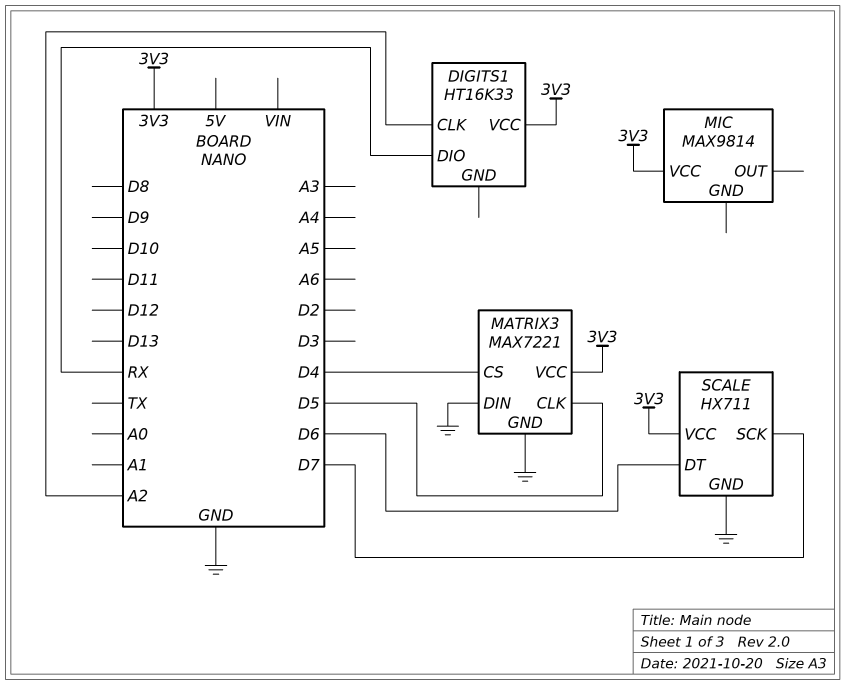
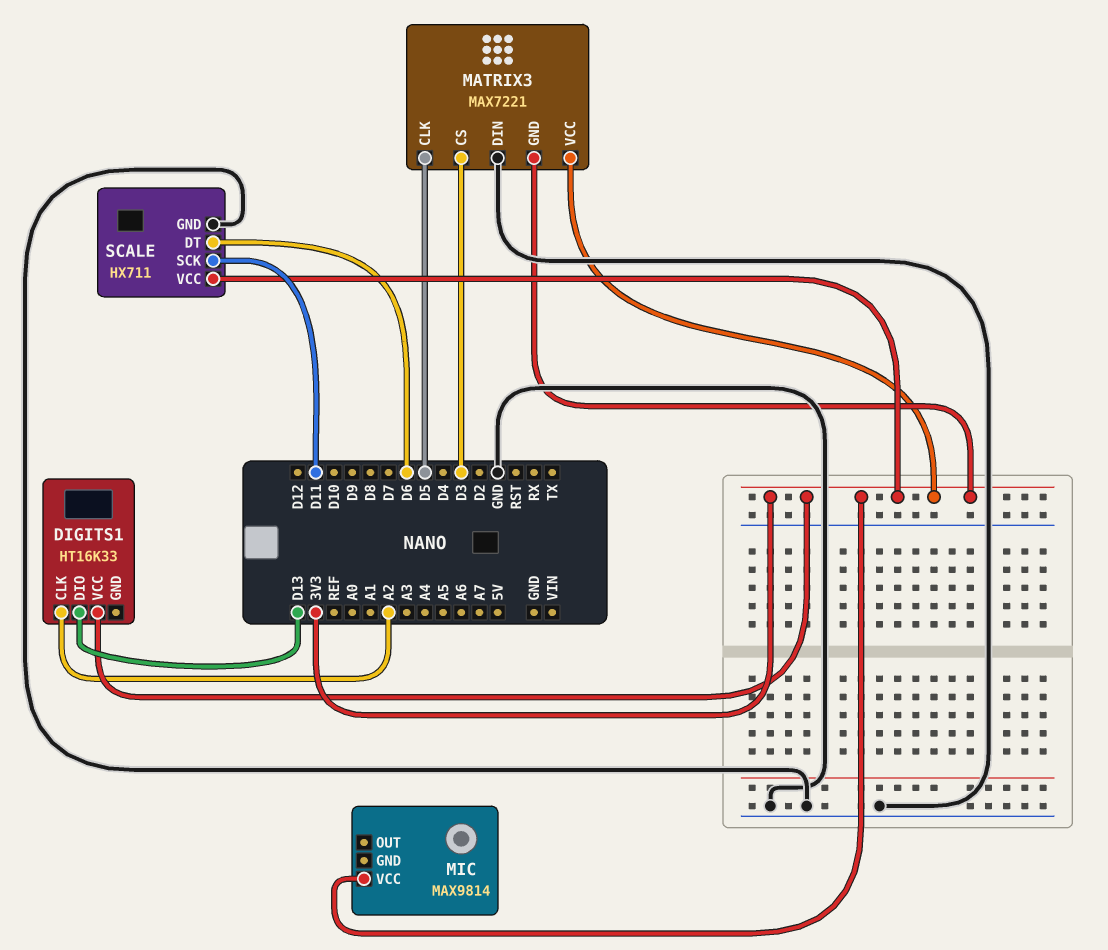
DIGITS1 pin DIO: RX -> D13
MATRIX3 pin CS: D4 -> D3
MATRIX3 pin GND: GND -> 3V3
SCALE pin SCK: D7 -> D11

